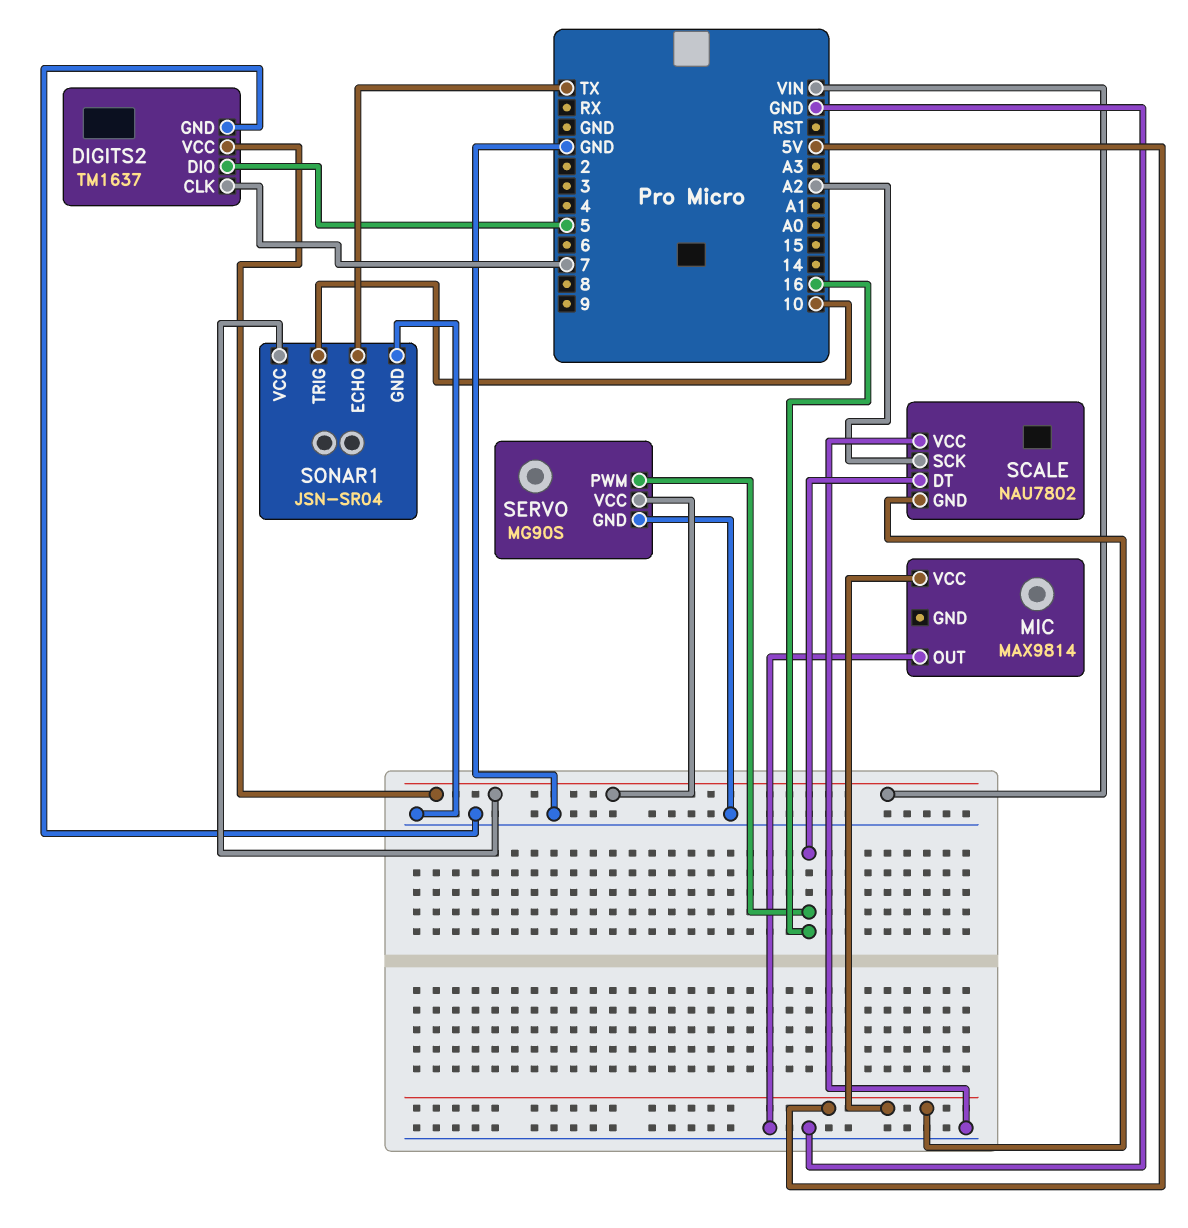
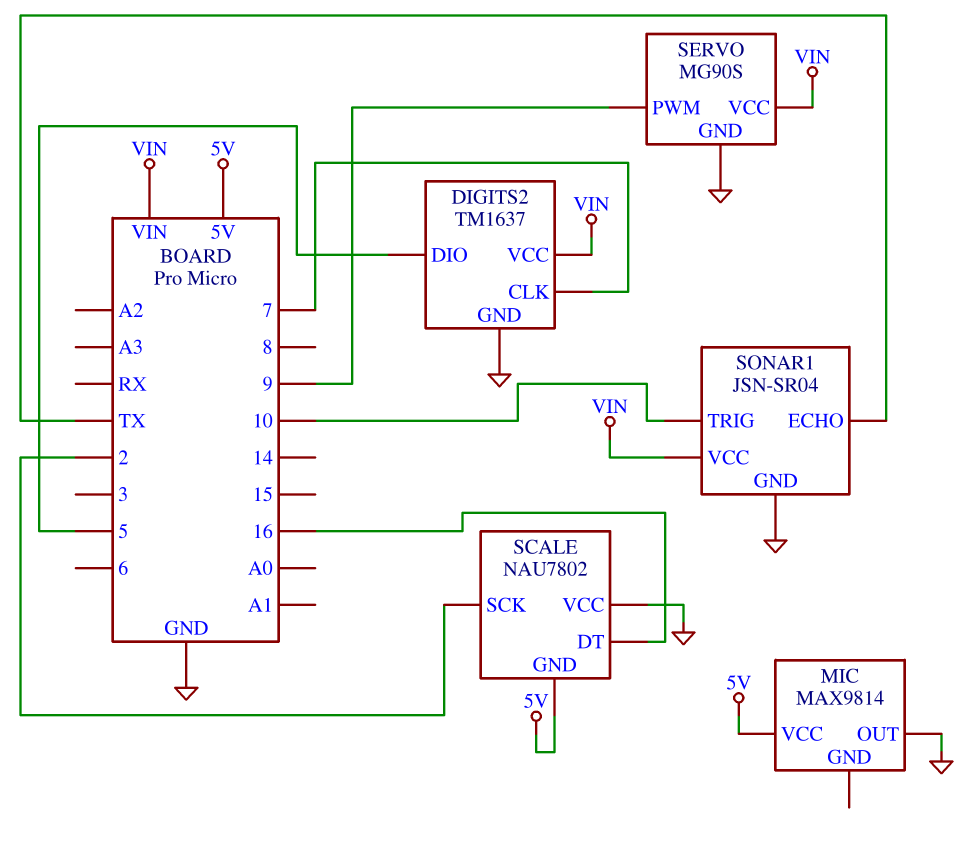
SCALE pin SCK: A2 -> 2
SERVO pin PWM: 16 -> 9

